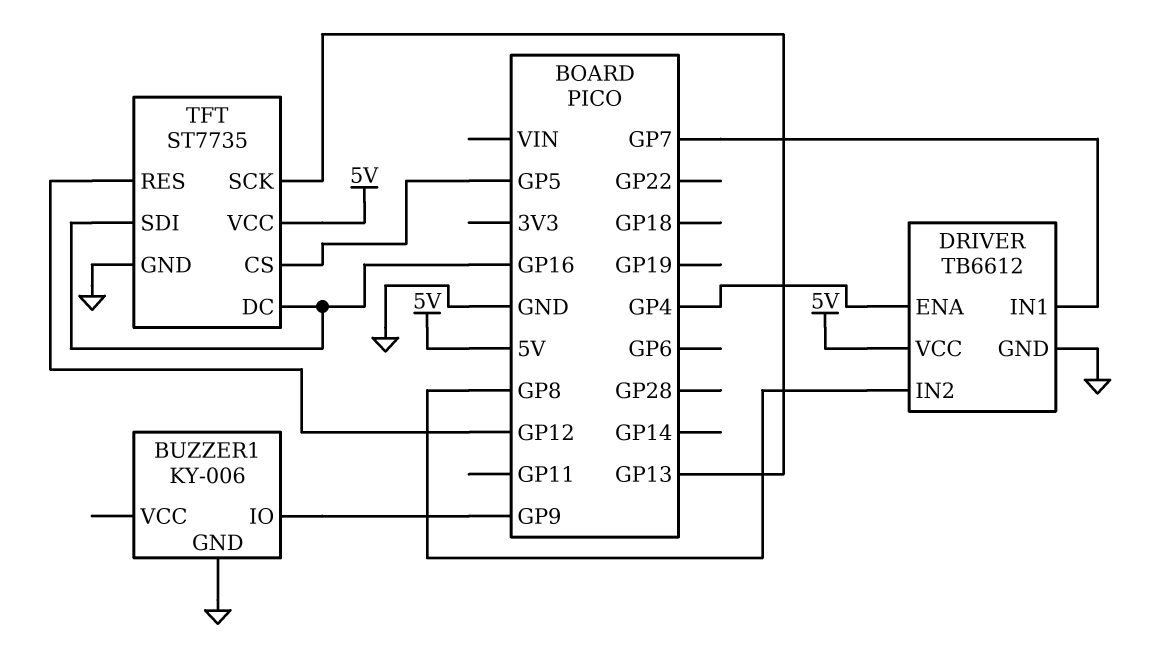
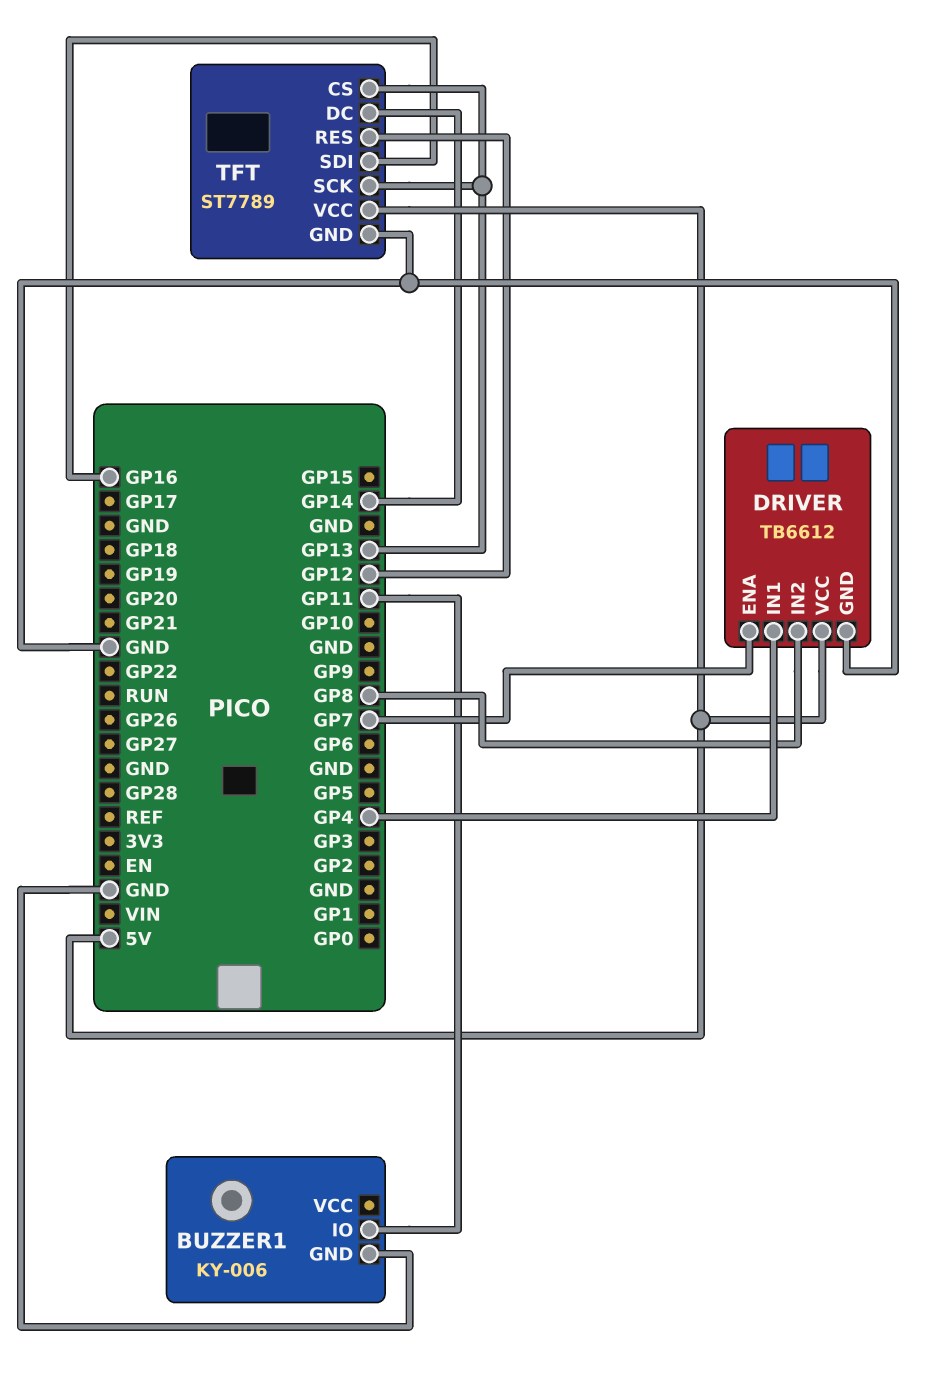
BUZZER1 pin IO: GP9 -> GP11
DRIVER pin ENA: GP4 -> GP7
DRIVER pin IN1: GP7 -> GP4
TFT: ST7735 -> ST7789
TFT pin CS: GP5 -> GP13
TFT pin DC: GP16 -> GP14

